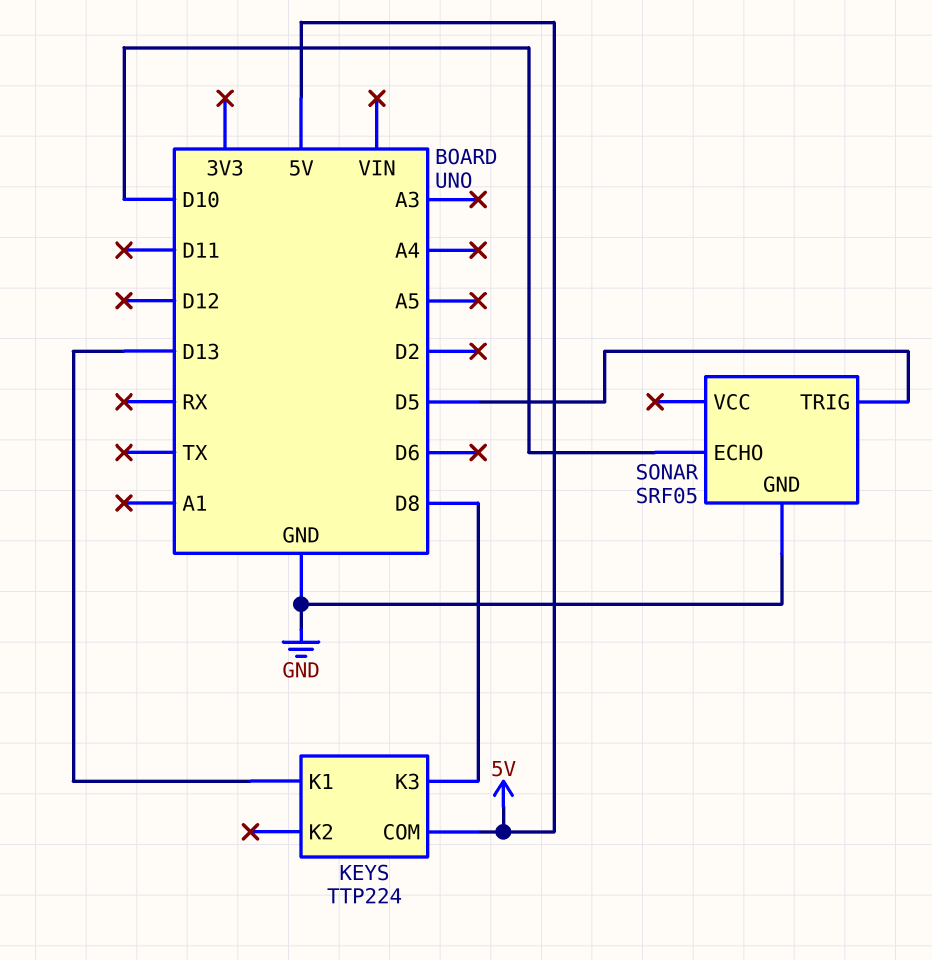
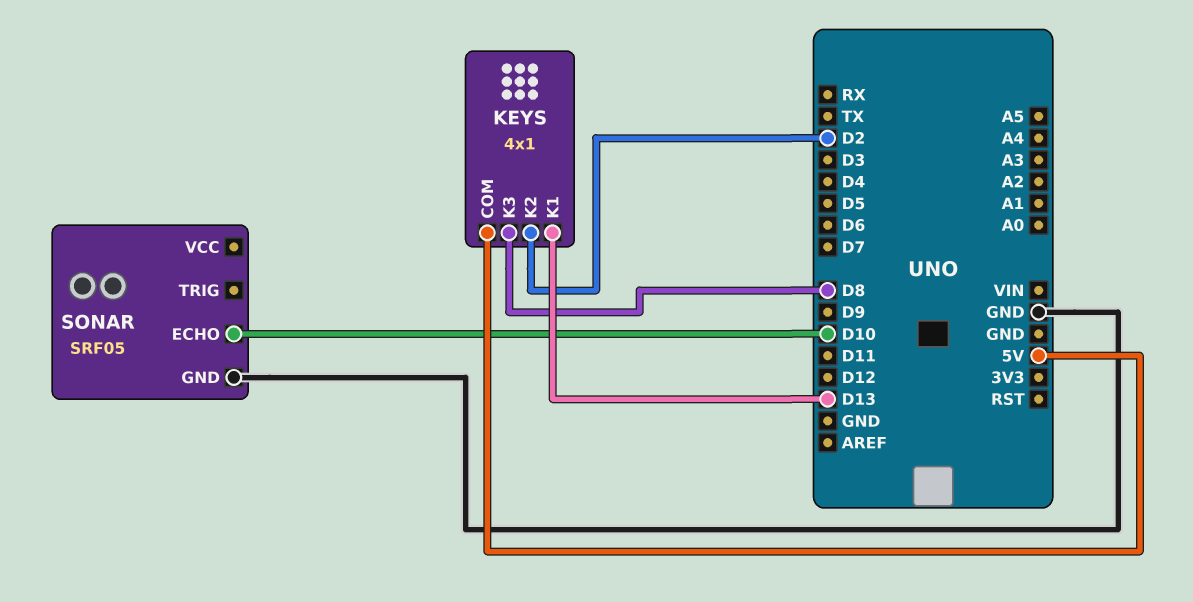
KEYS: TTP224 -> 4x1
KEYS pin K2: none -> D2
SONAR pin TRIG: D5 -> none

